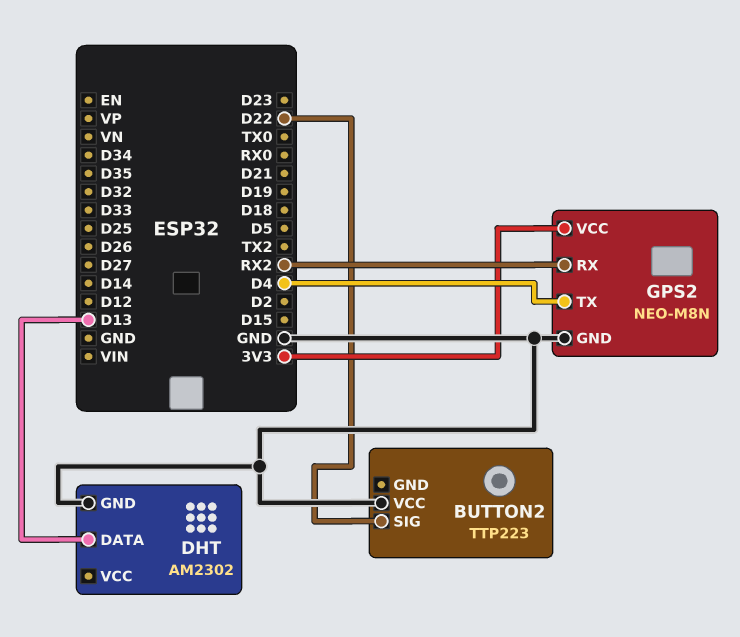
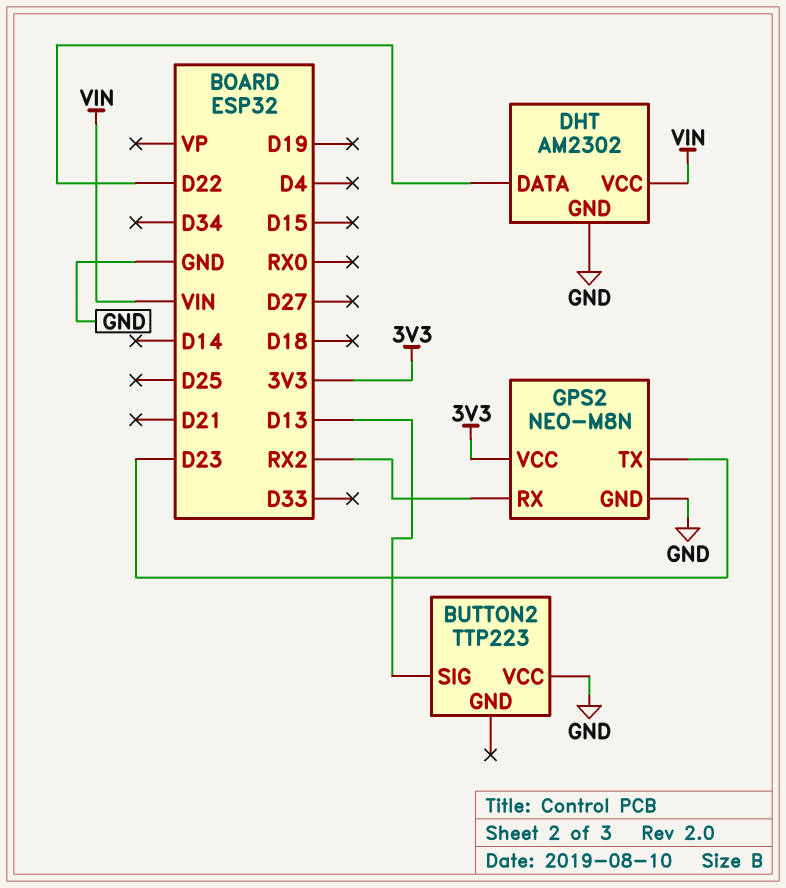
BUTTON2 pin SIG: D22 -> D13
DHT pin DATA: D13 -> D22
DHT pin VCC: none -> VIN
GPS2 pin TX: D4 -> D23

